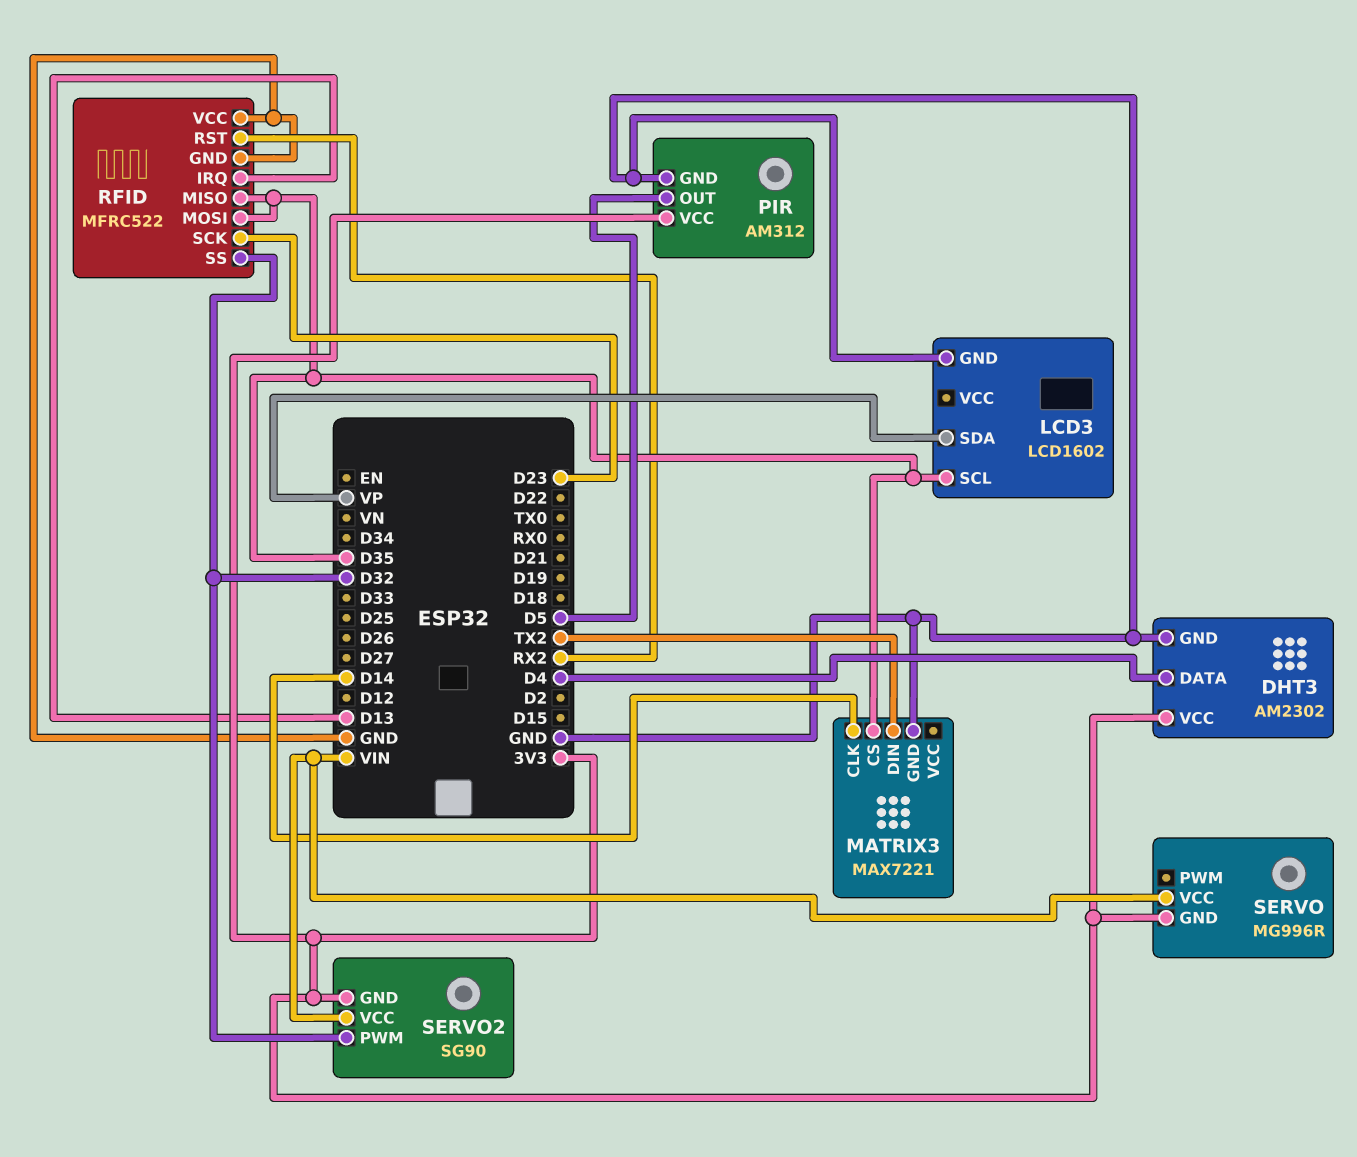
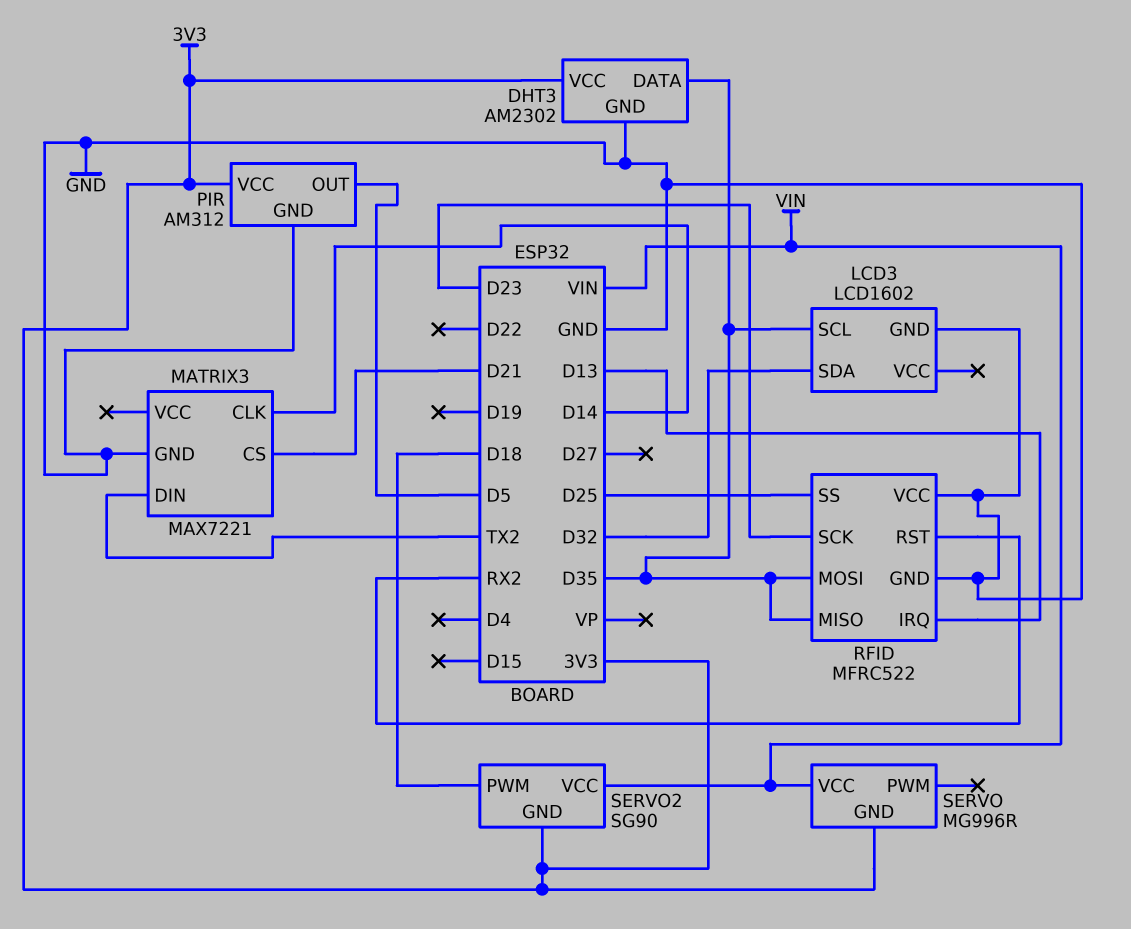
DHT3 pin DATA: D4 -> D35
LCD3 pin SDA: VP -> D32
MATRIX3 pin CS: D35 -> D21
RFID pin SS: D32 -> D25
SERVO2 pin PWM: D32 -> D18

